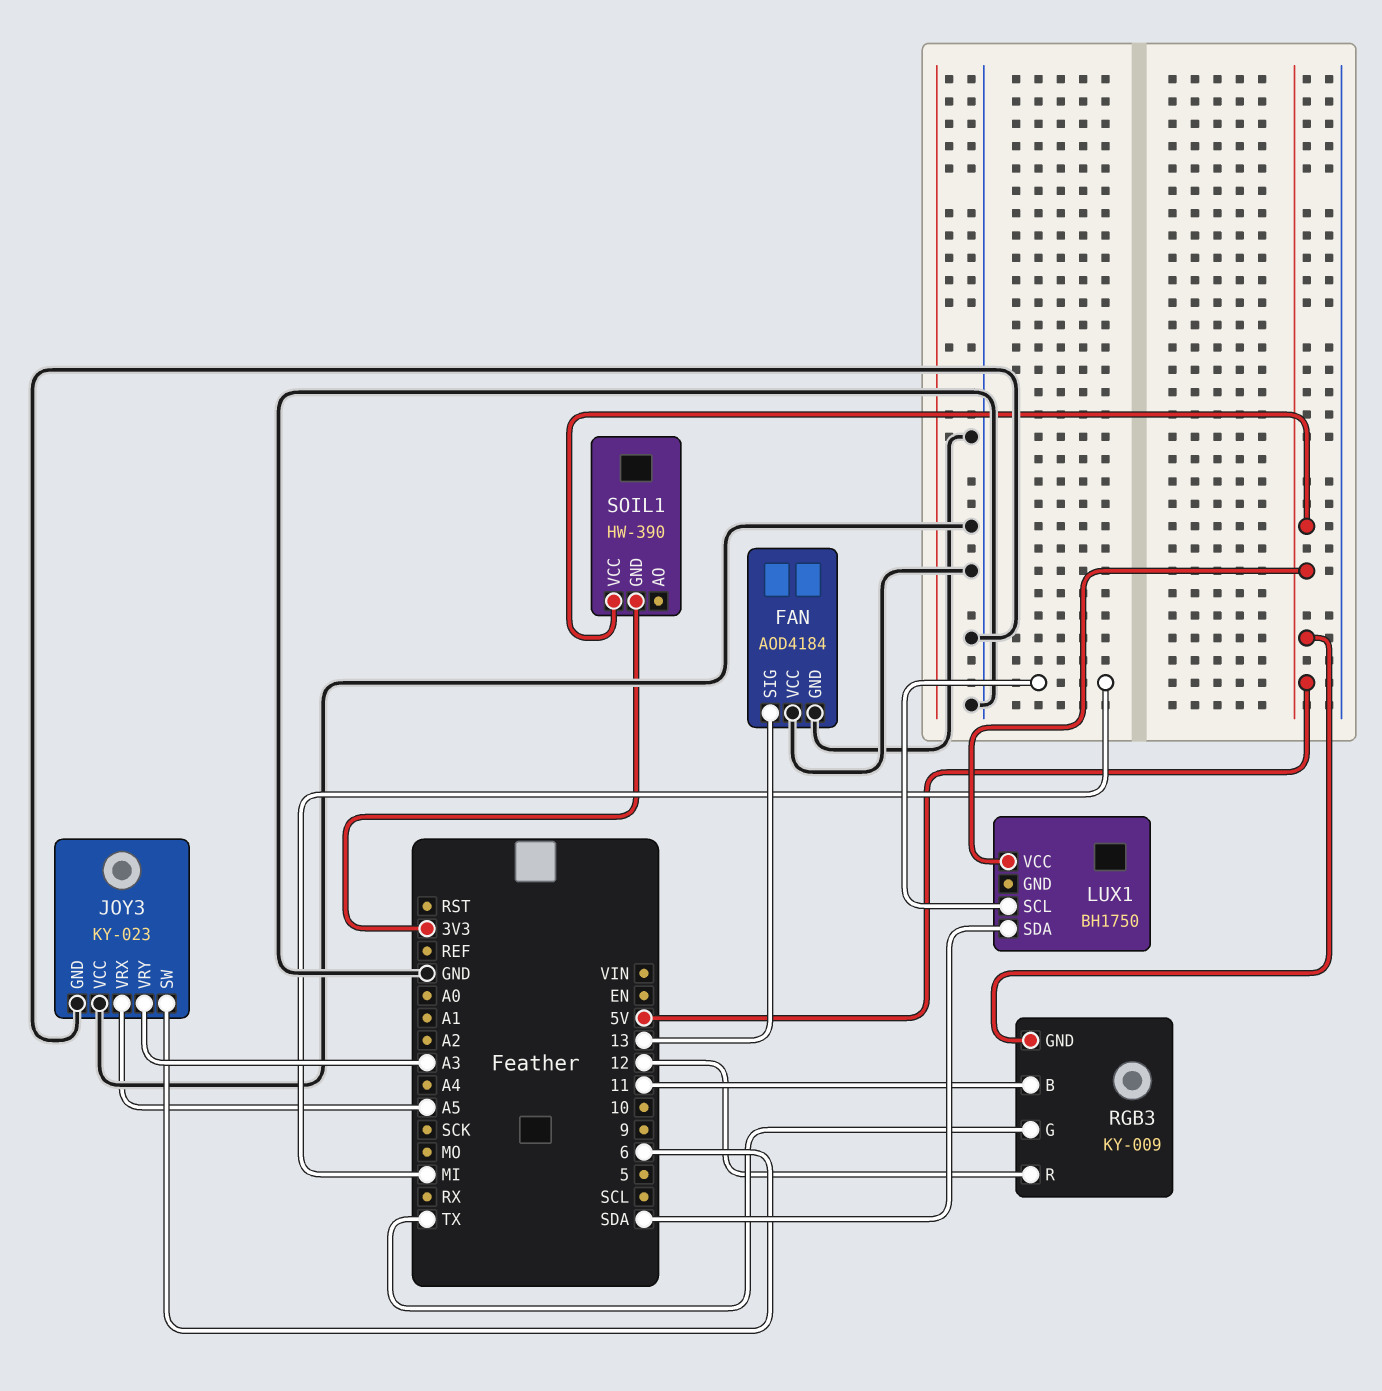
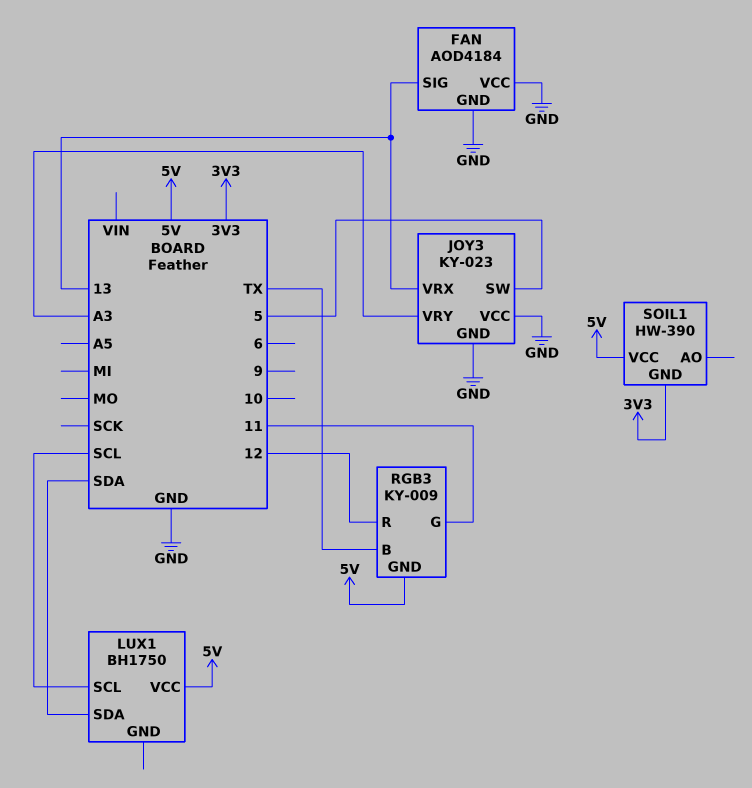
JOY3 pin SW: 6 -> 5
JOY3 pin VRX: A5 -> 13
LUX1 pin SCL: MI -> SCL
RGB3 pin B: 11 -> TX
RGB3 pin G: TX -> 11

